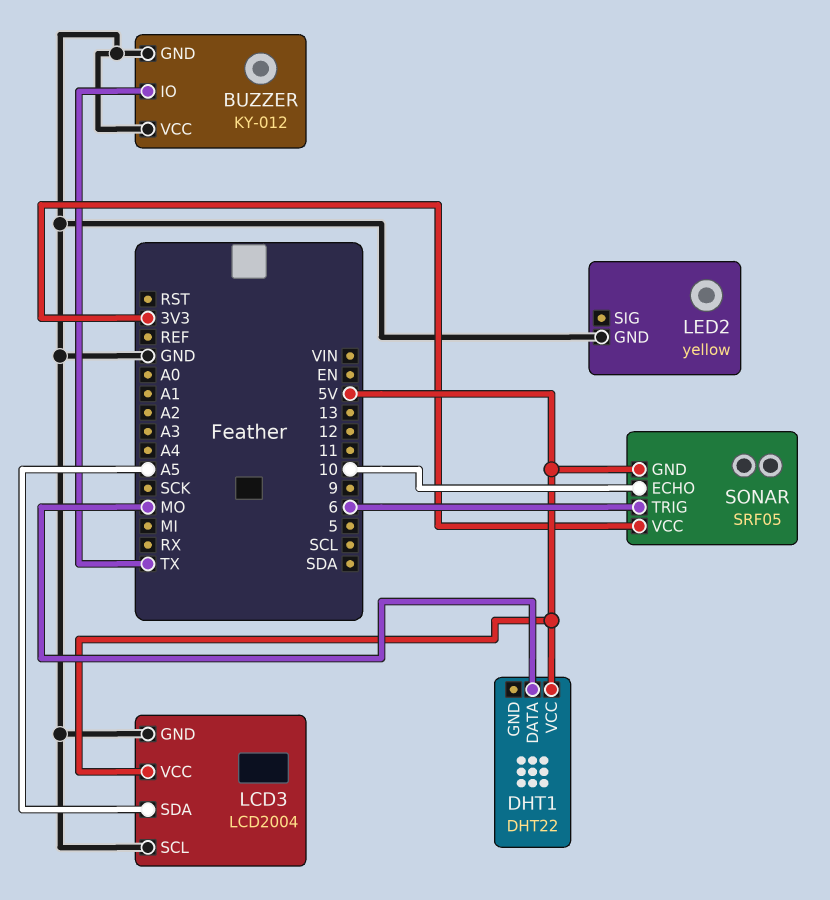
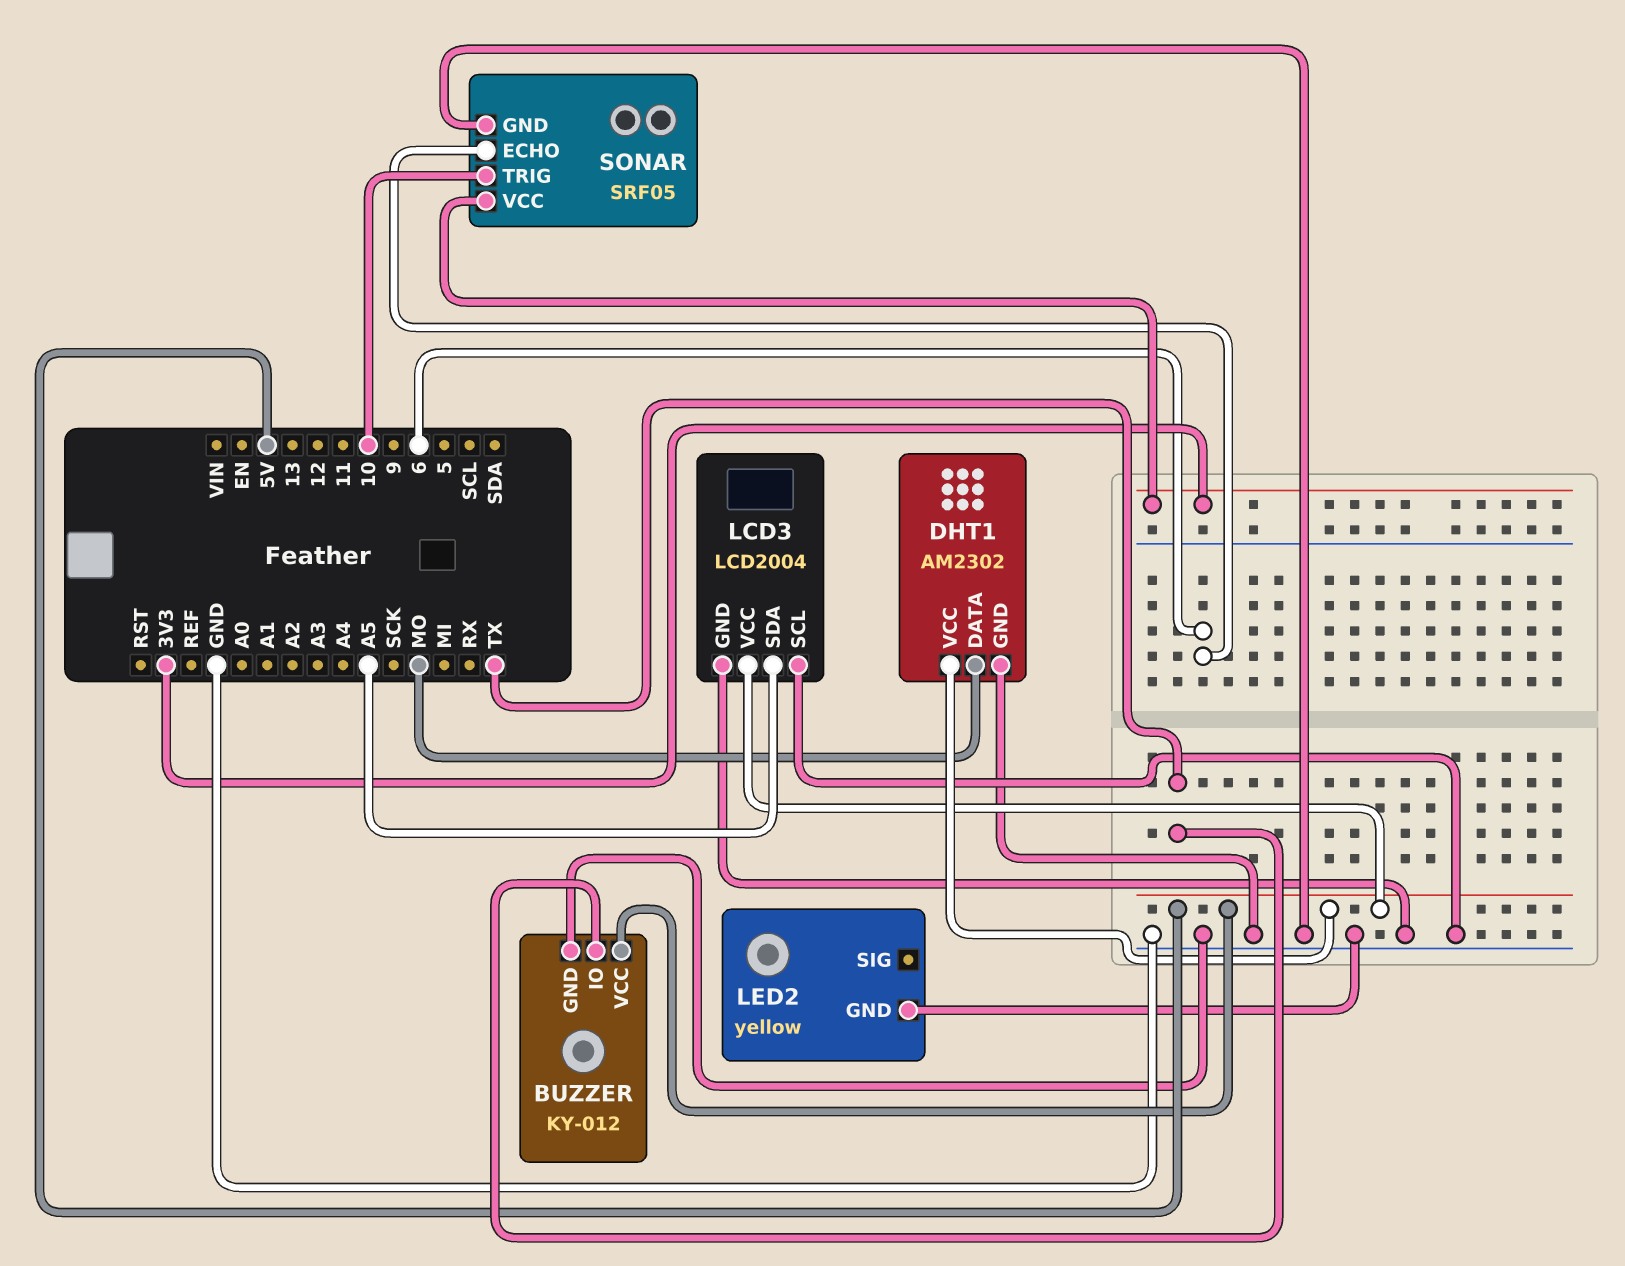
BUZZER pin VCC: GND -> 5V
DHT1: DHT22 -> AM2302
DHT1 pin GND: none -> GND
SONAR pin ECHO: 10 -> 6
SONAR pin GND: 5V -> GND
SONAR pin TRIG: 6 -> 10

